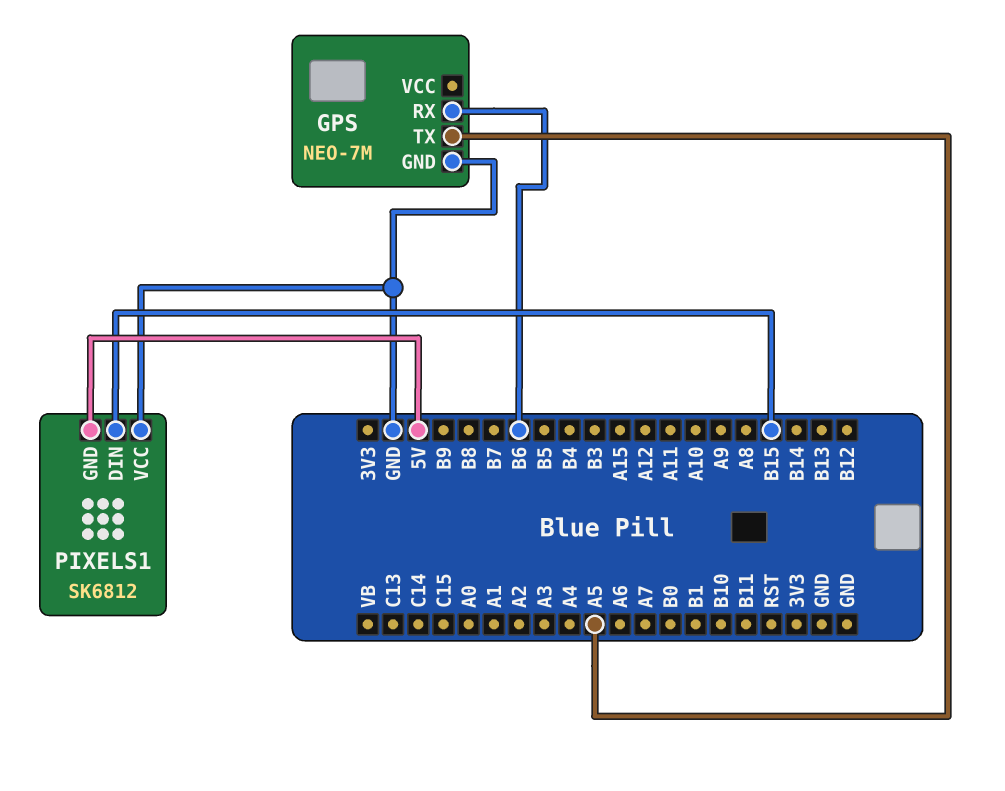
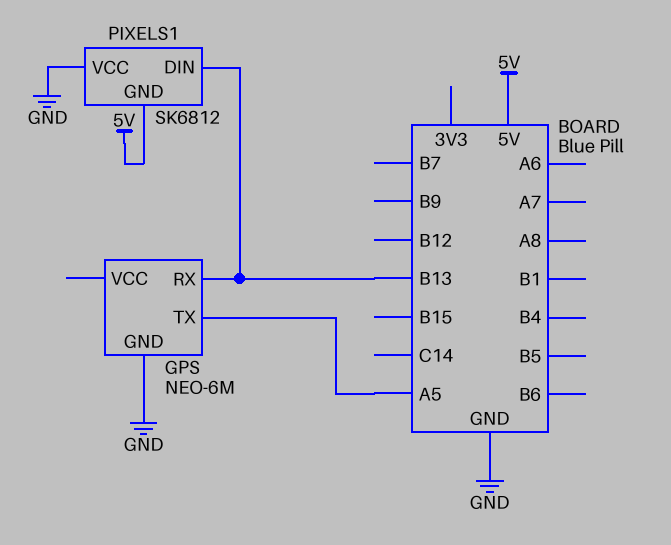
GPS: NEO-7M -> NEO-6M
GPS pin RX: B6 -> B13
PIXELS1 pin DIN: B15 -> B13

